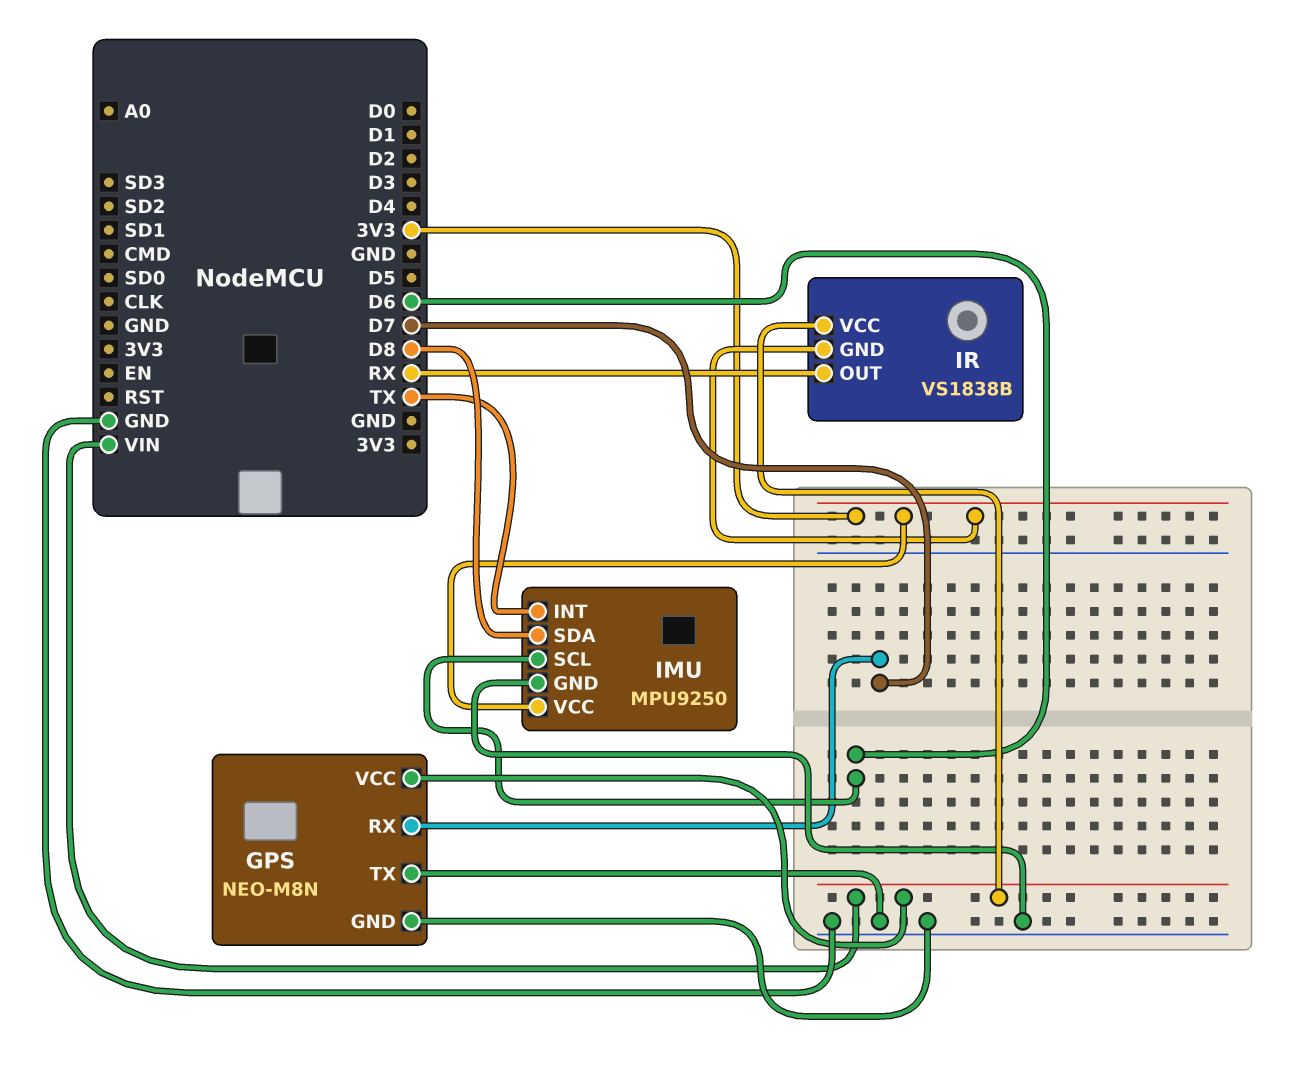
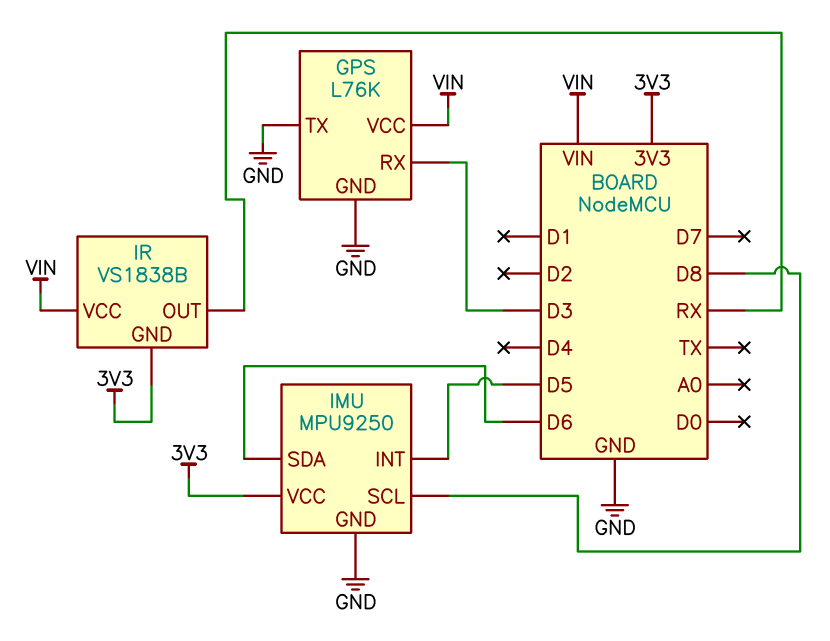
GPS: NEO-M8N -> L76K
GPS pin RX: D7 -> D3
IMU pin INT: TX -> D5
IMU pin SCL: D6 -> D8
IMU pin SDA: D8 -> D6

